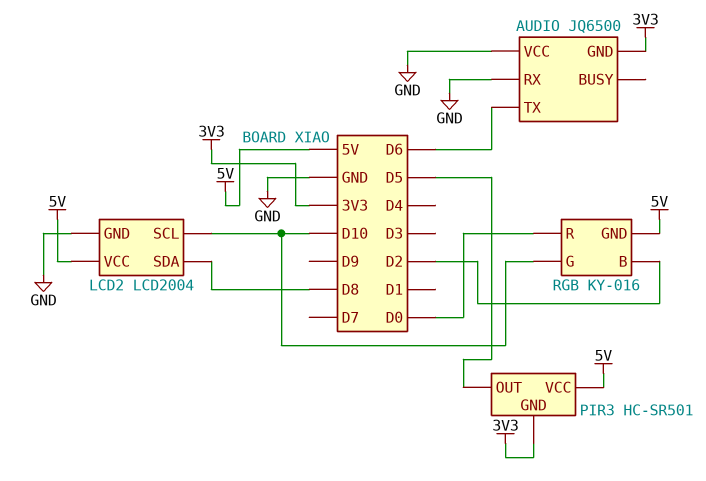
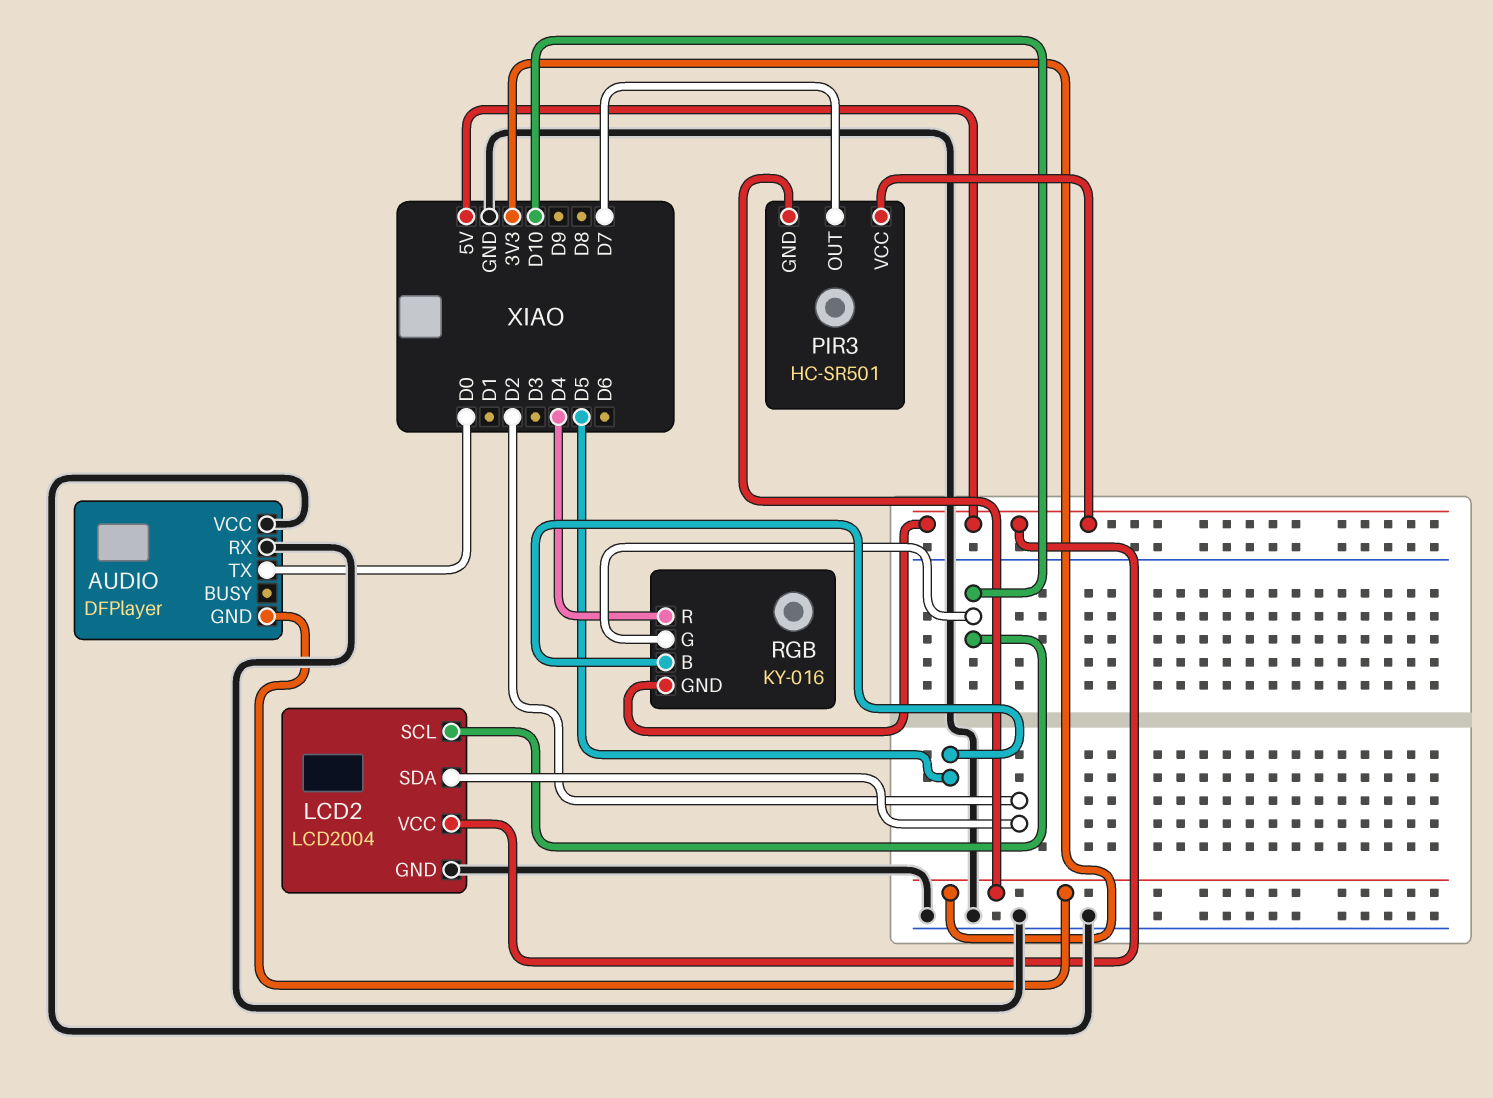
AUDIO: JQ6500 -> DFPlayer
AUDIO pin TX: D6 -> D0
LCD2 pin SDA: D8 -> D2
PIR3 pin OUT: D5 -> D7
RGB pin B: D2 -> D5
RGB pin R: D0 -> D4

